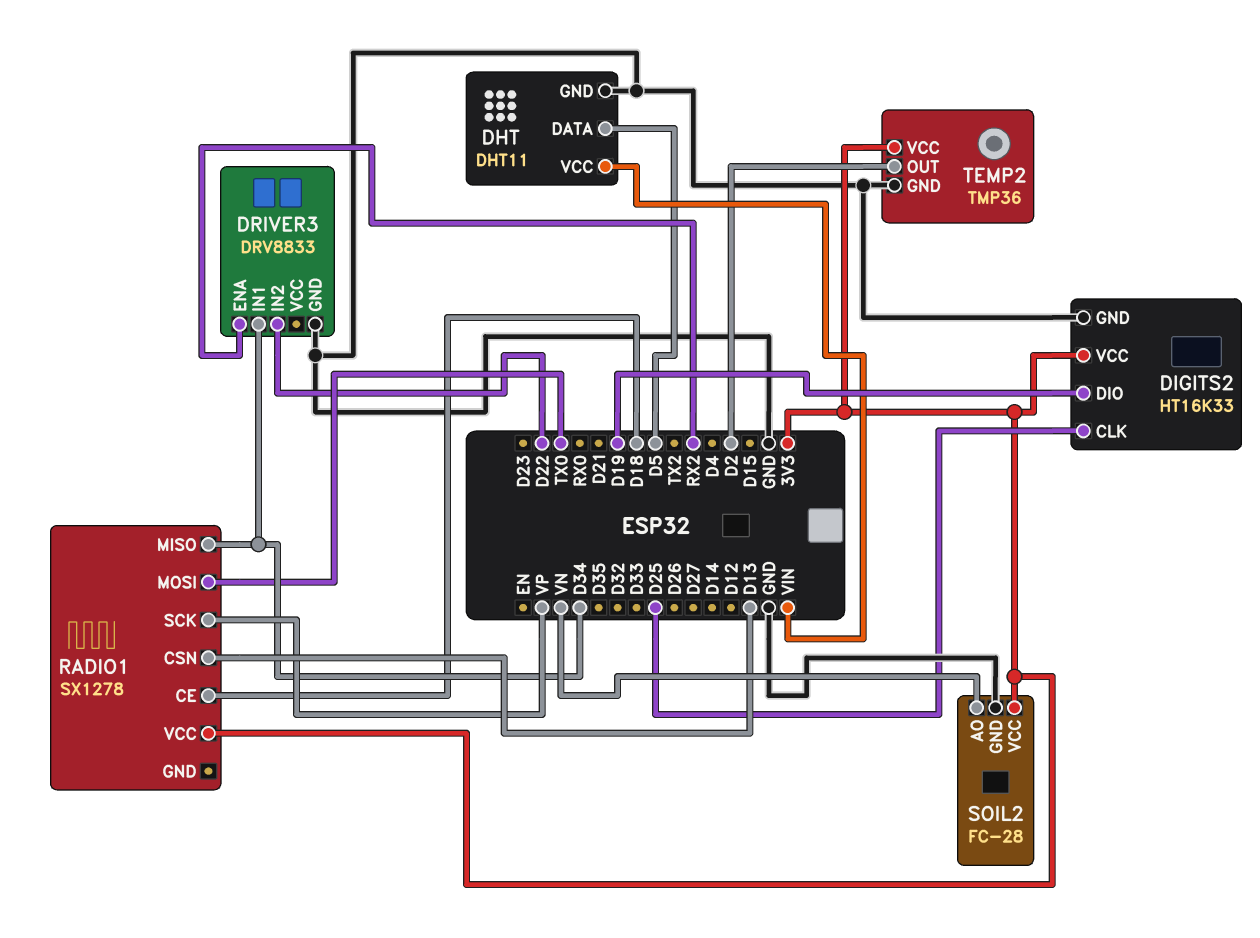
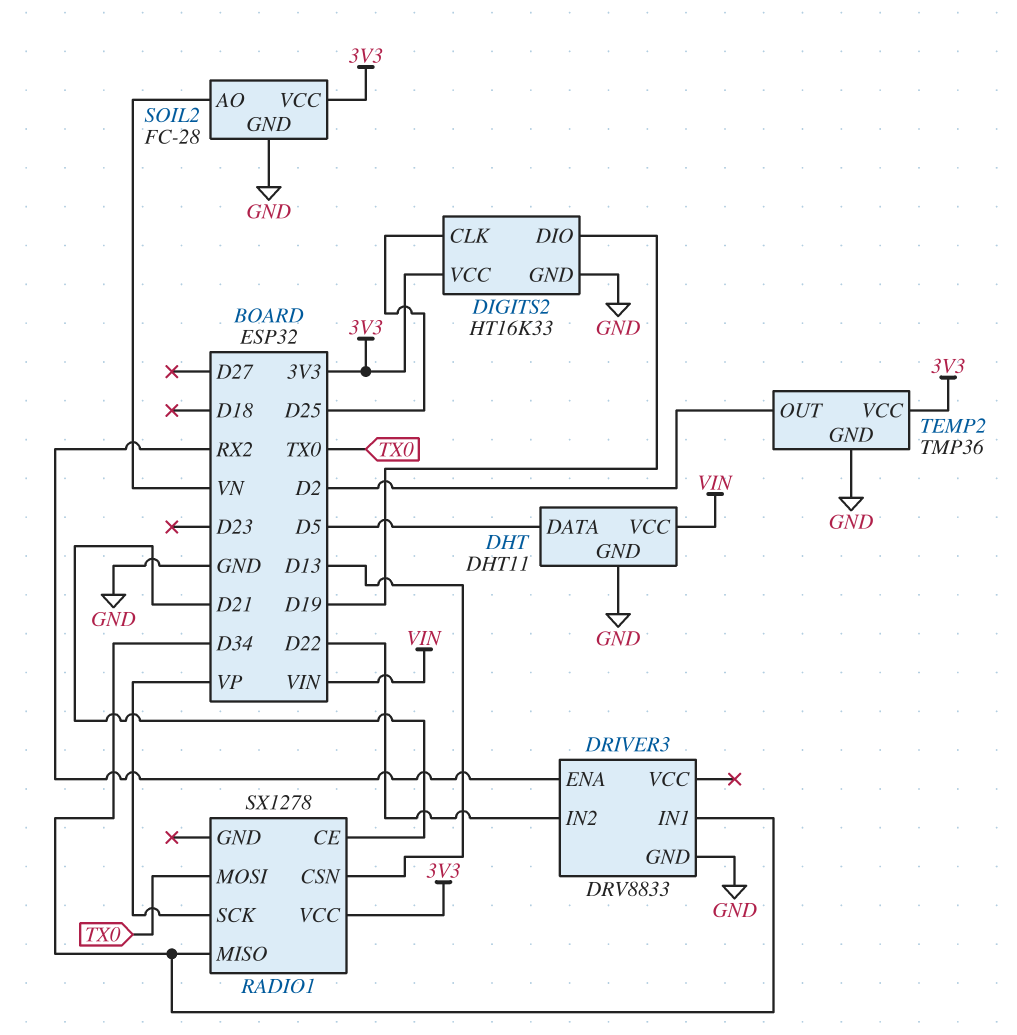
RADIO1 pin CE: D18 -> D21

